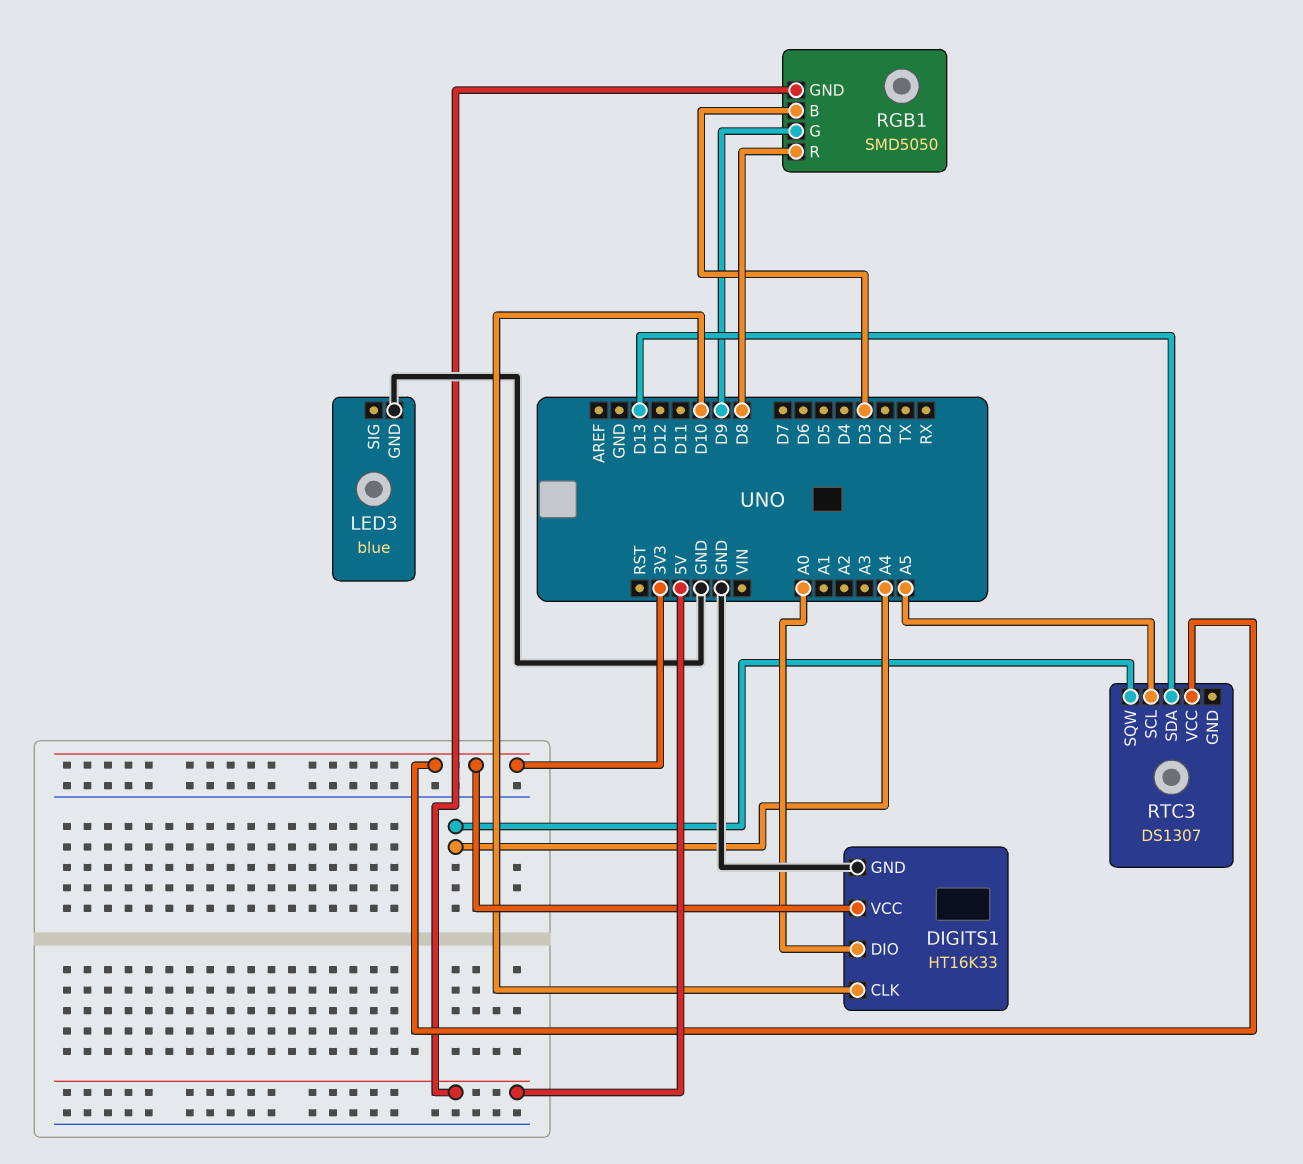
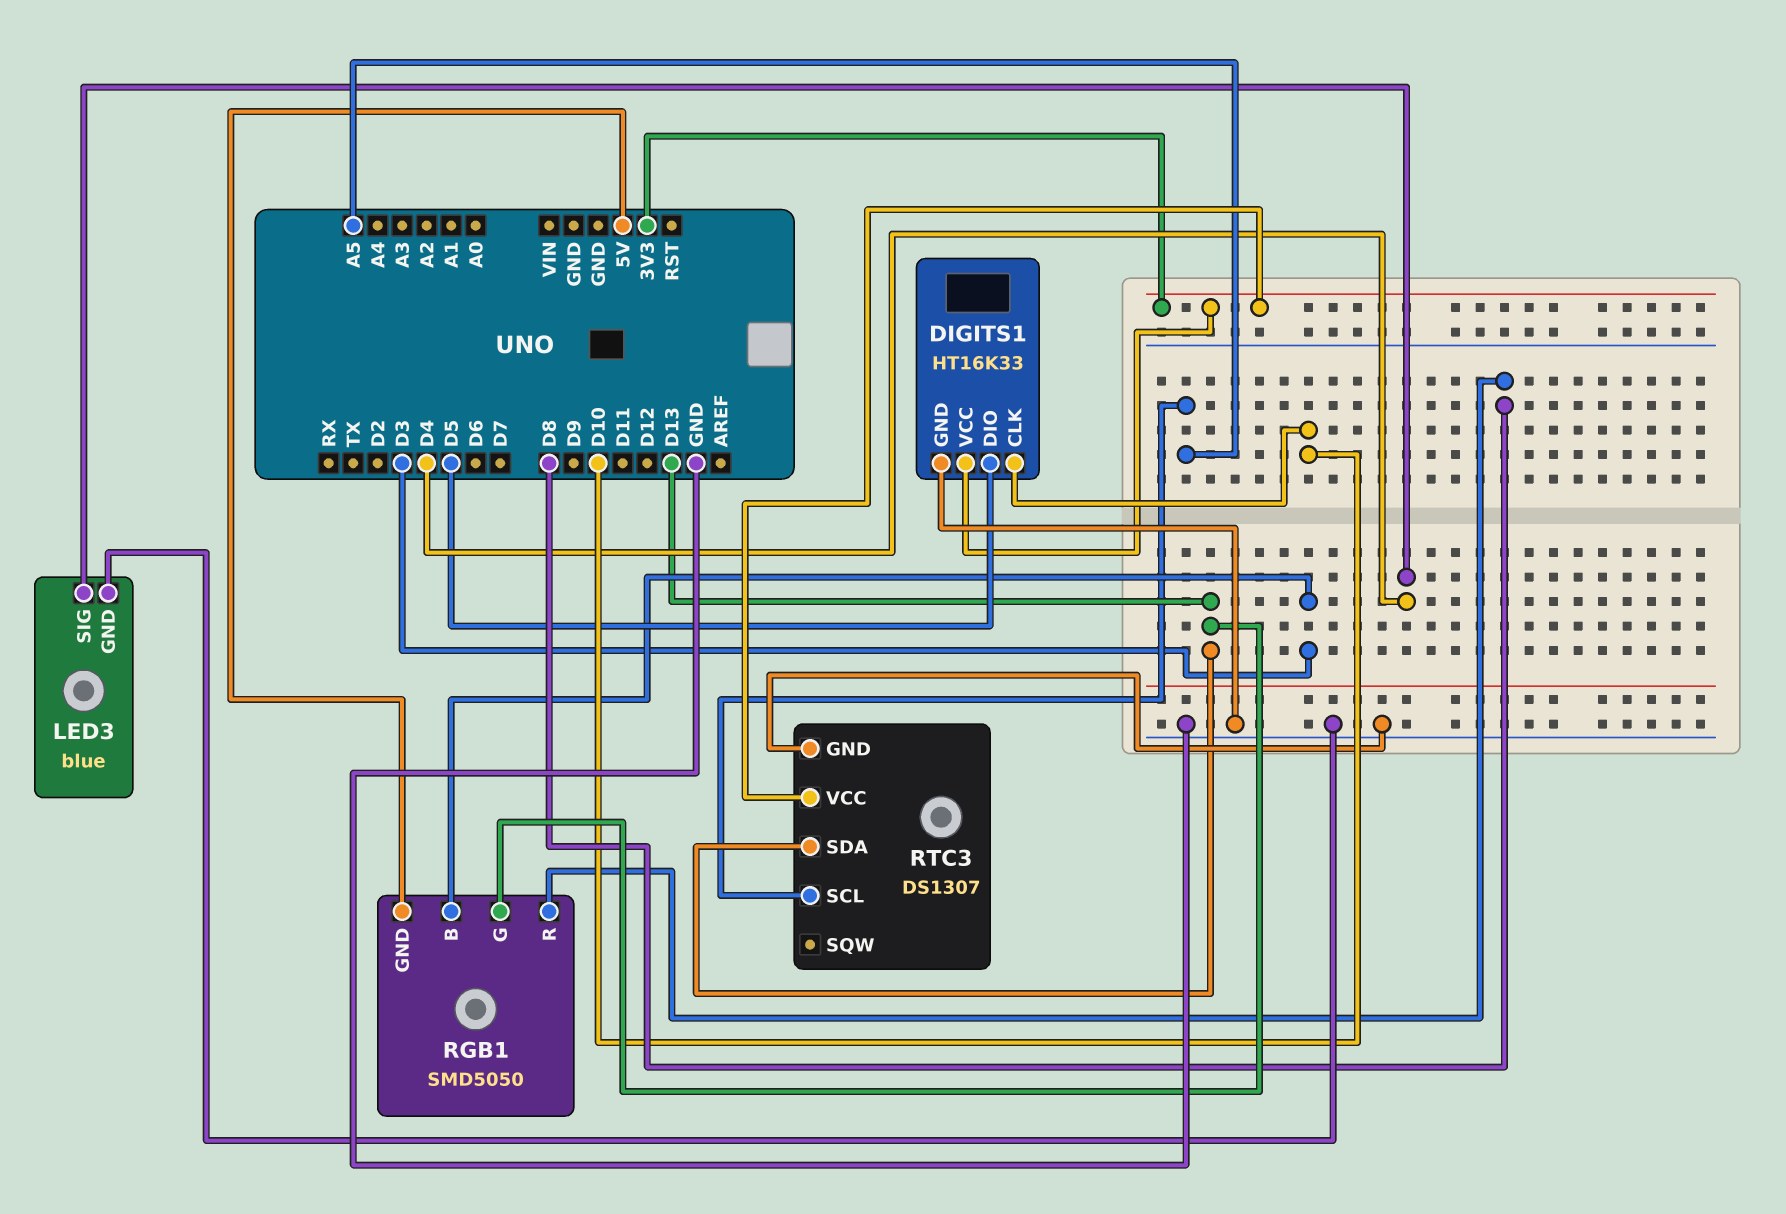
DIGITS1 pin DIO: A0 -> D5
LED3 pin SIG: none -> D4
RGB1 pin G: D9 -> D13
RTC3 pin GND: none -> GND
RTC3 pin SQW: A4 -> none

